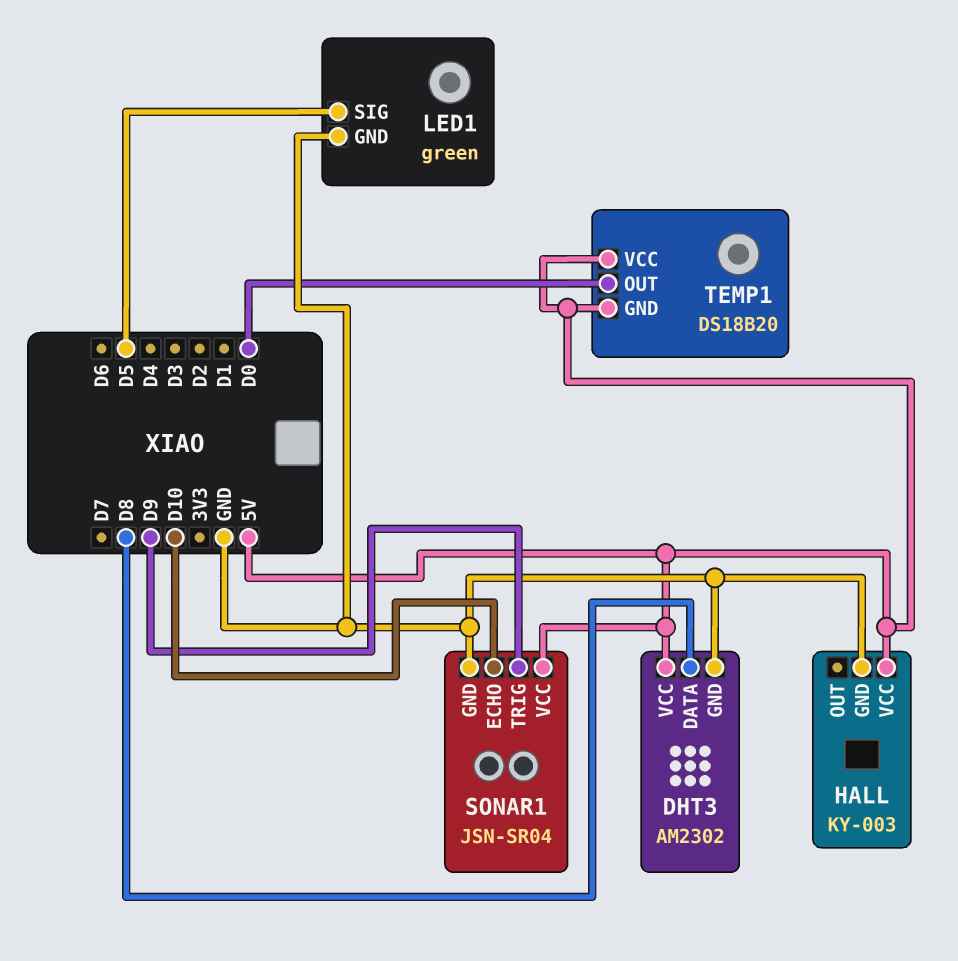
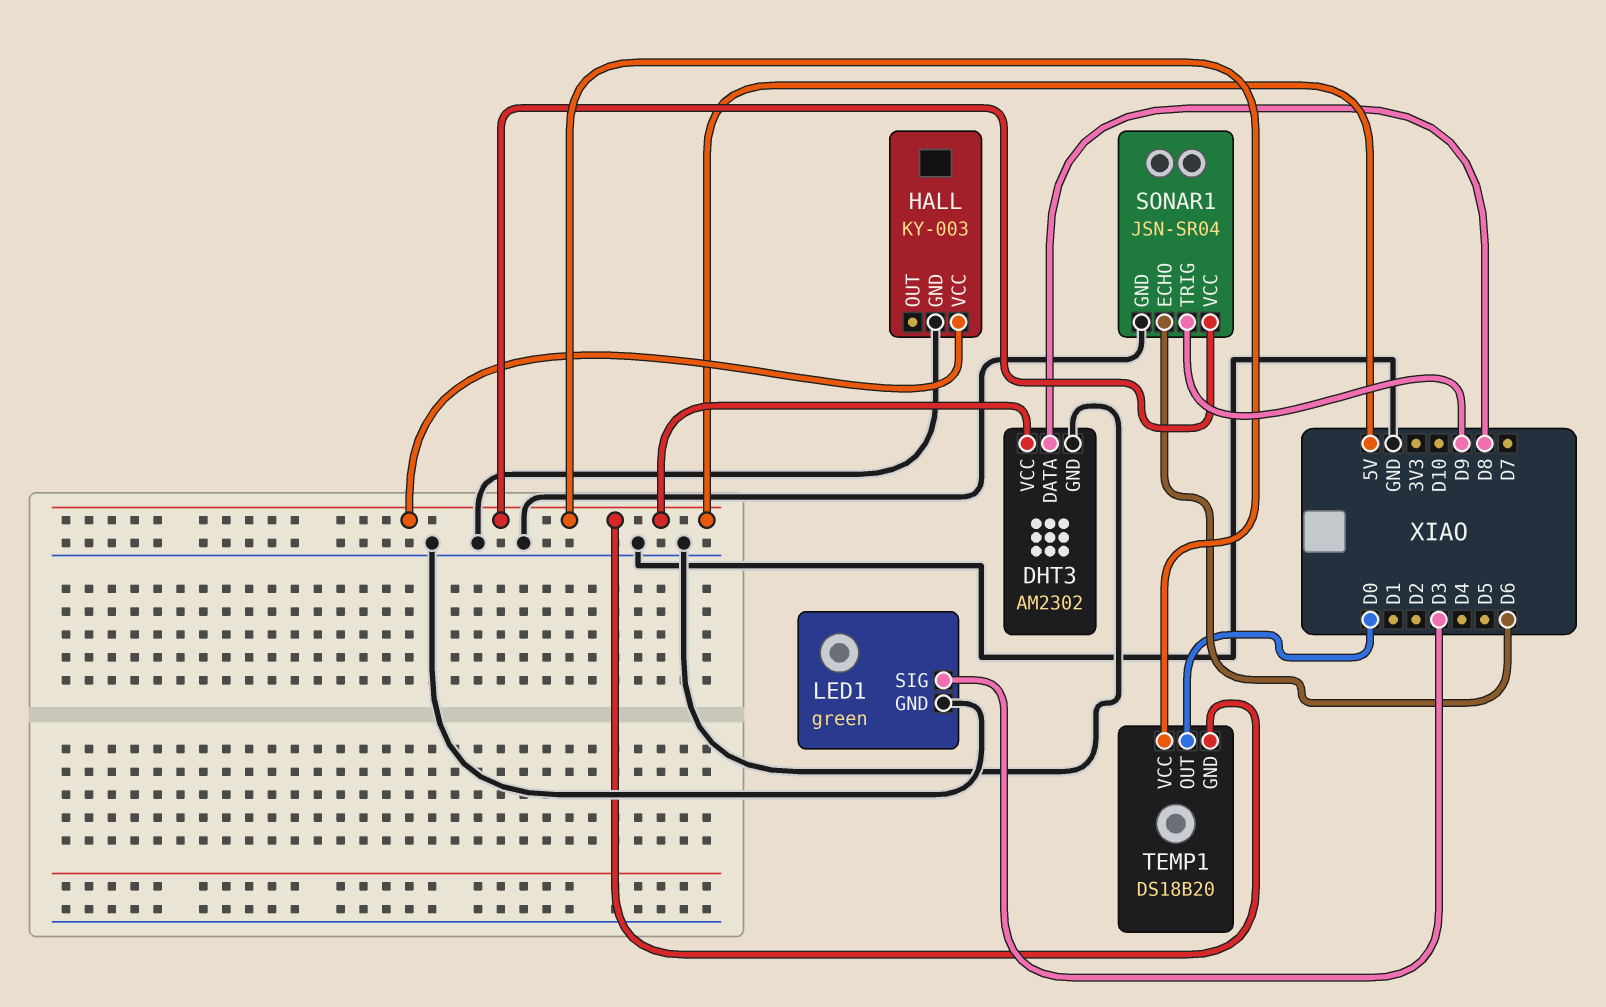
LED1 pin SIG: D5 -> D3
SONAR1 pin ECHO: D10 -> D6

